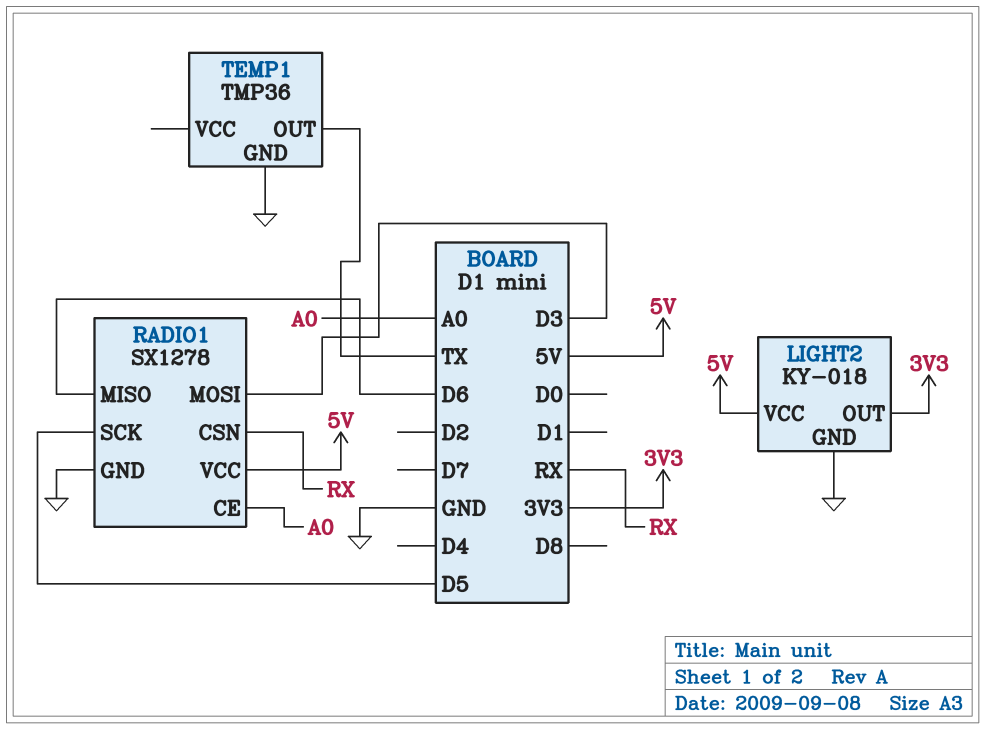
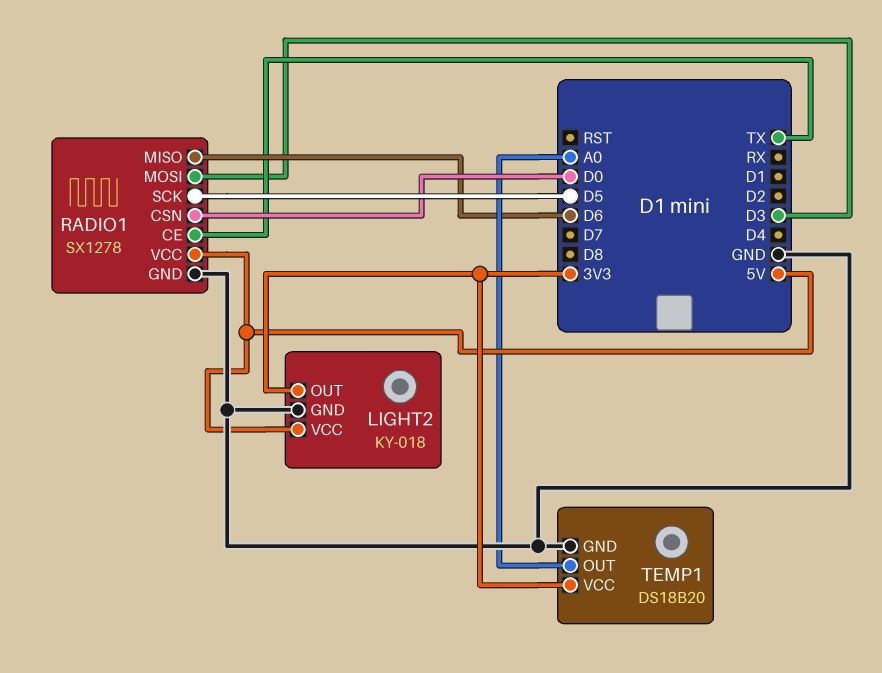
RADIO1 pin CE: A0 -> TX
RADIO1 pin CSN: RX -> D0
TEMP1: TMP36 -> DS18B20
TEMP1 pin OUT: TX -> A0
TEMP1 pin VCC: none -> 3V3

